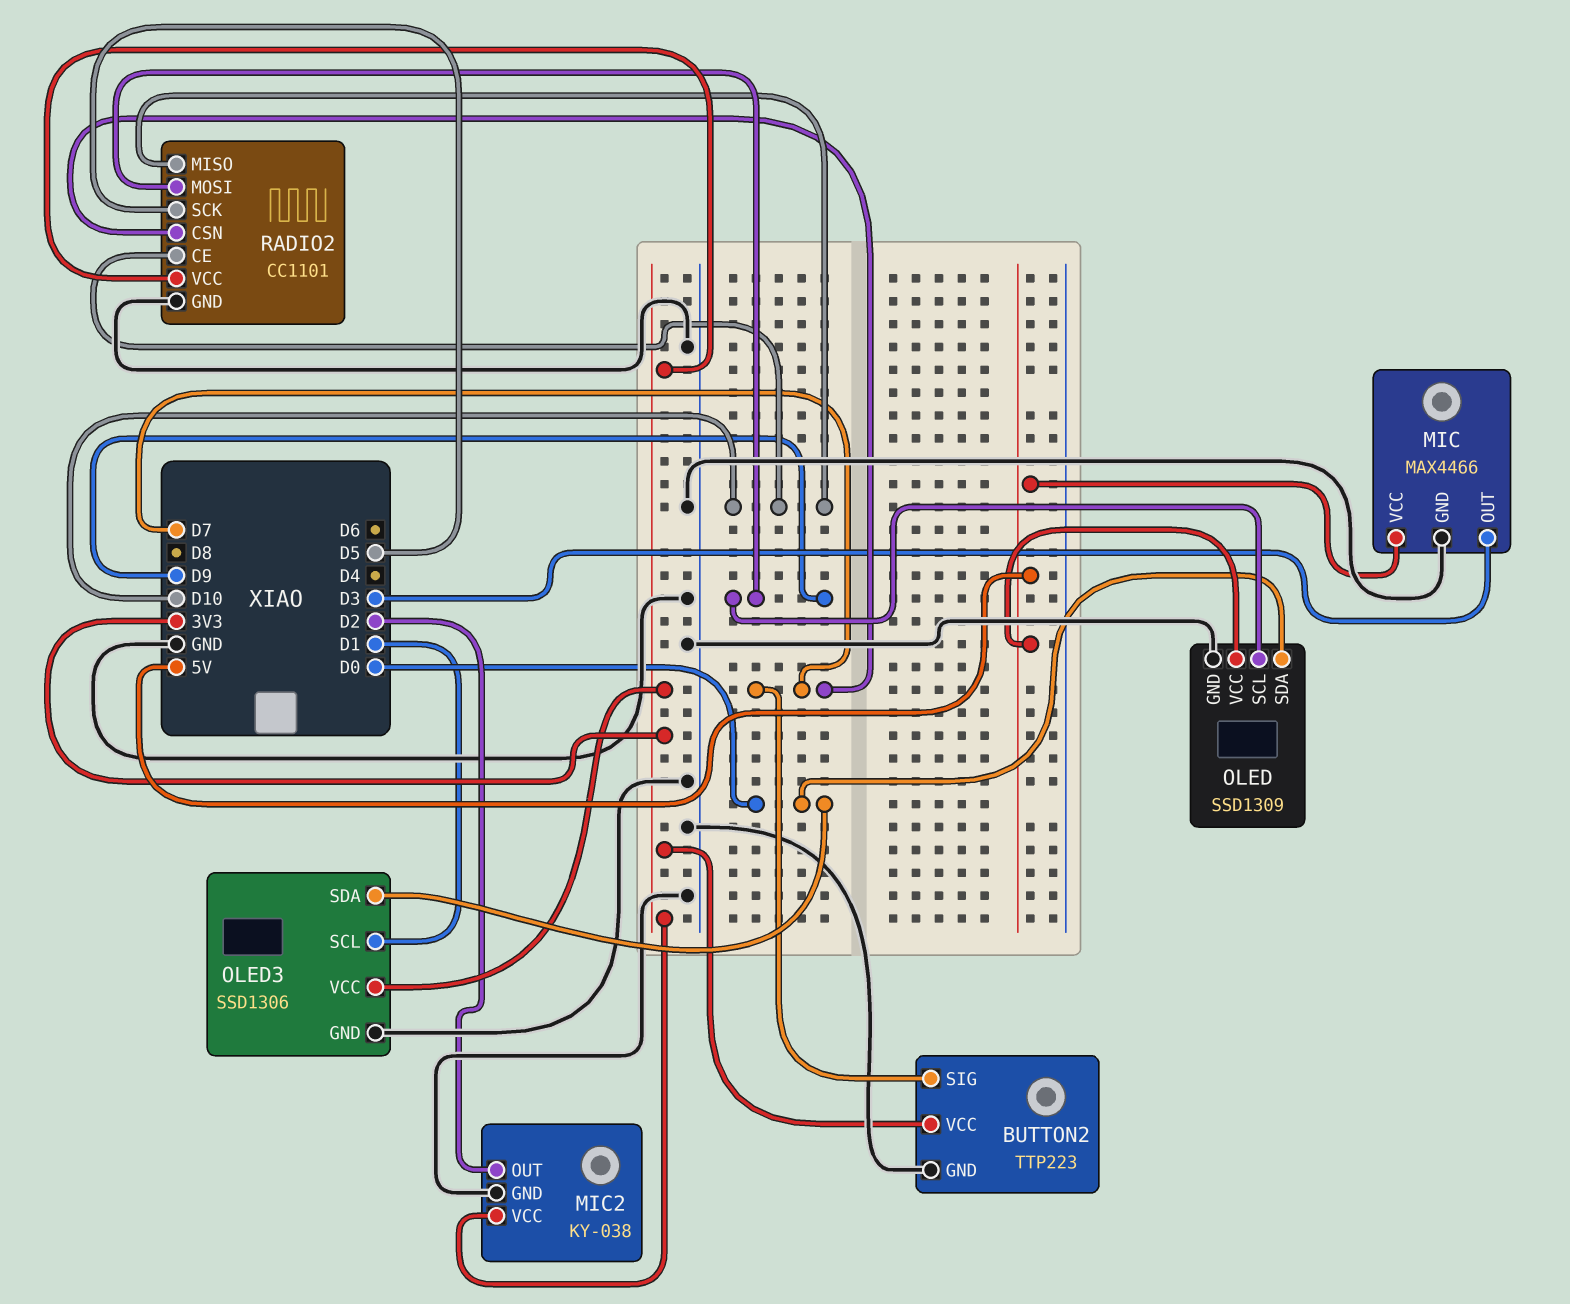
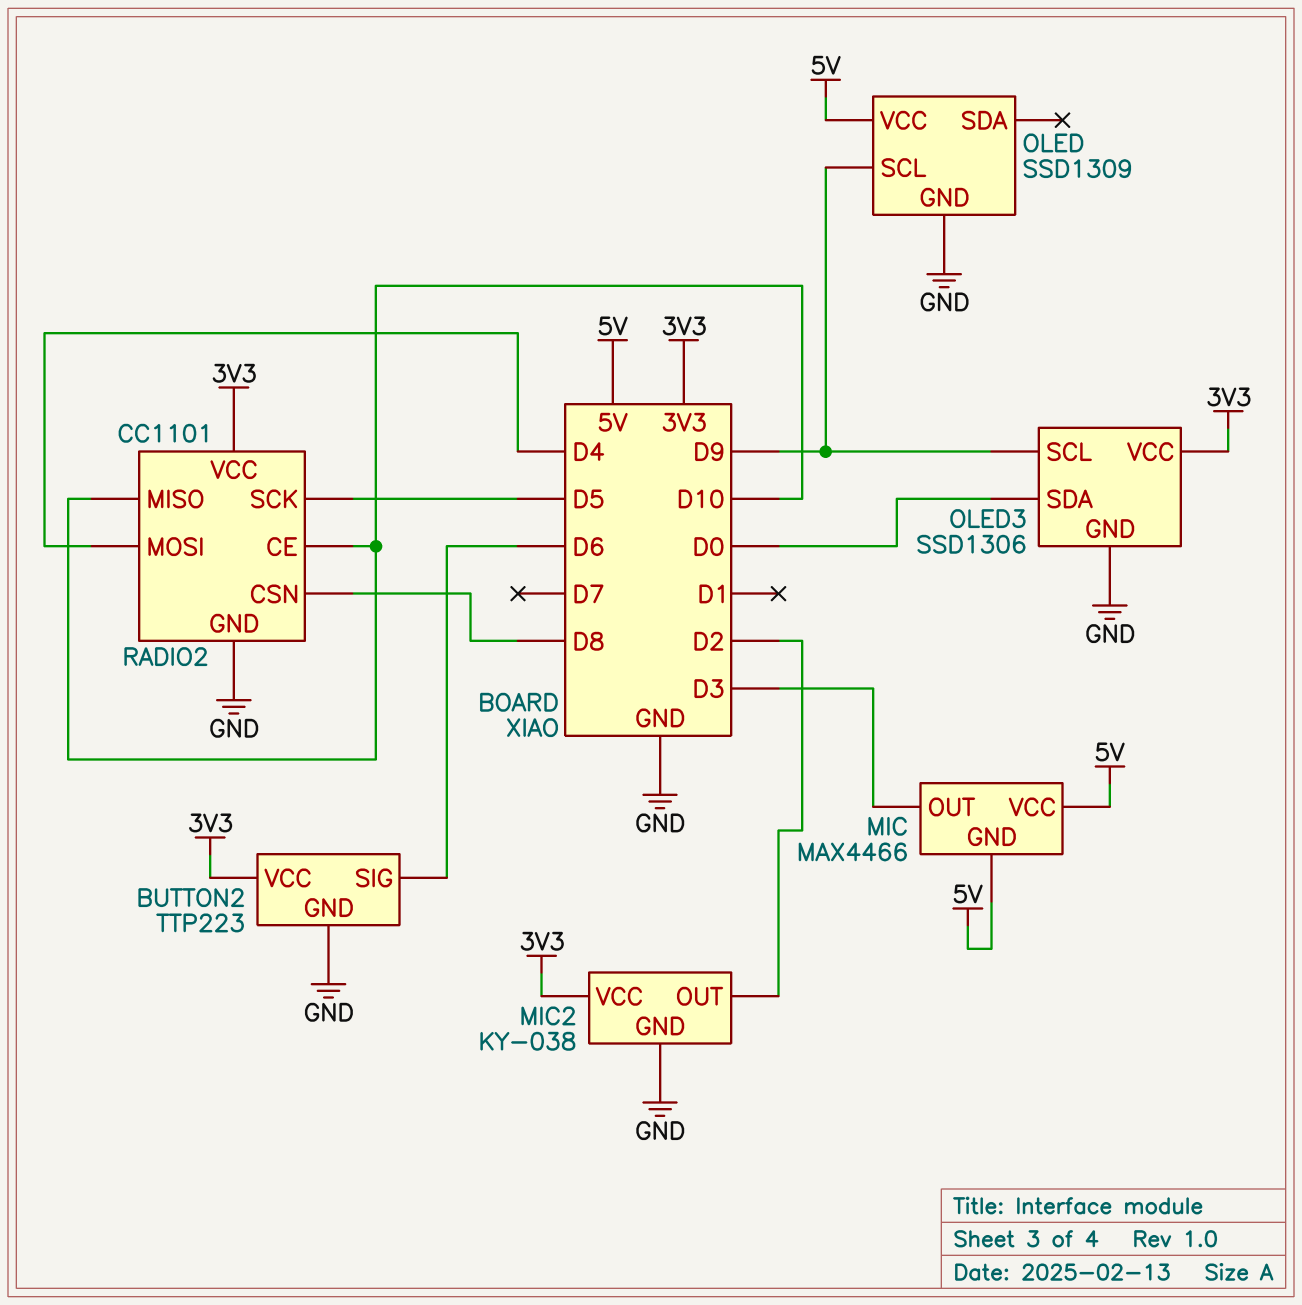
BUTTON2 pin SIG: D7 -> D6
MIC pin GND: GND -> 5V
OLED pin SDA: D0 -> none
OLED3 pin SCL: D1 -> D9
RADIO2 pin CSN: D7 -> D8
RADIO2 pin MOSI: D9 -> D4

